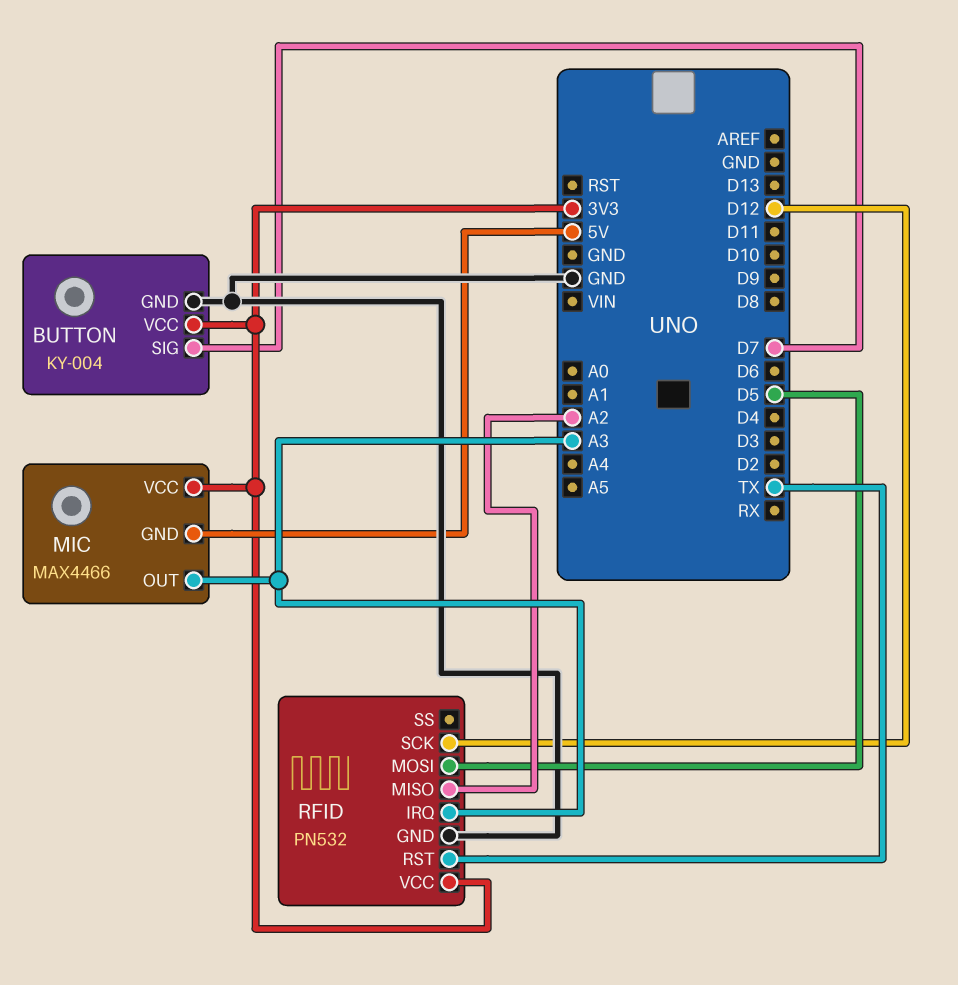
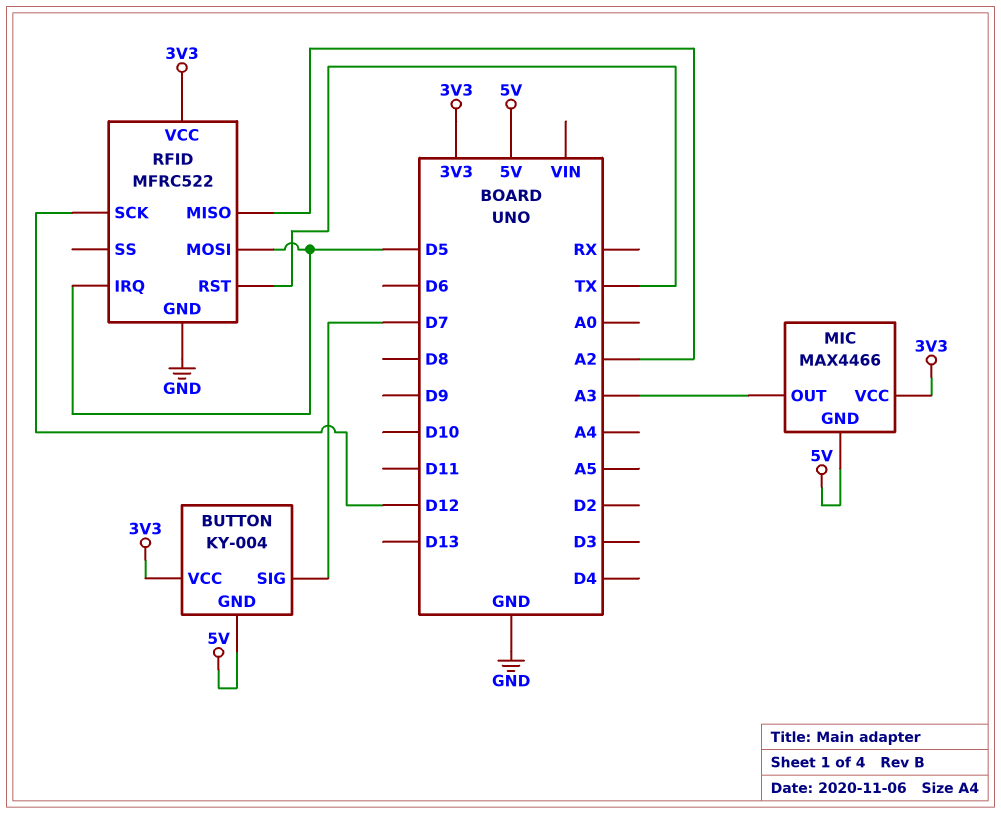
BUTTON pin GND: GND -> 5V
RFID: PN532 -> MFRC522
RFID pin IRQ: A3 -> D5

